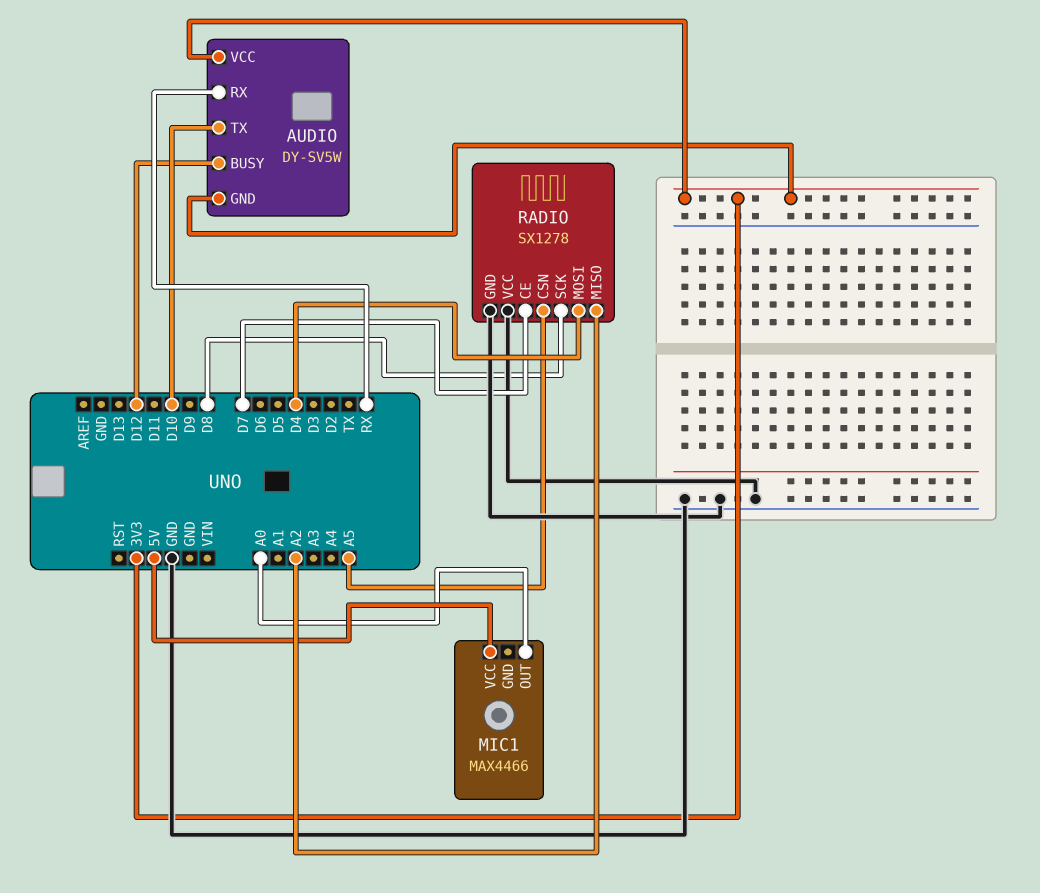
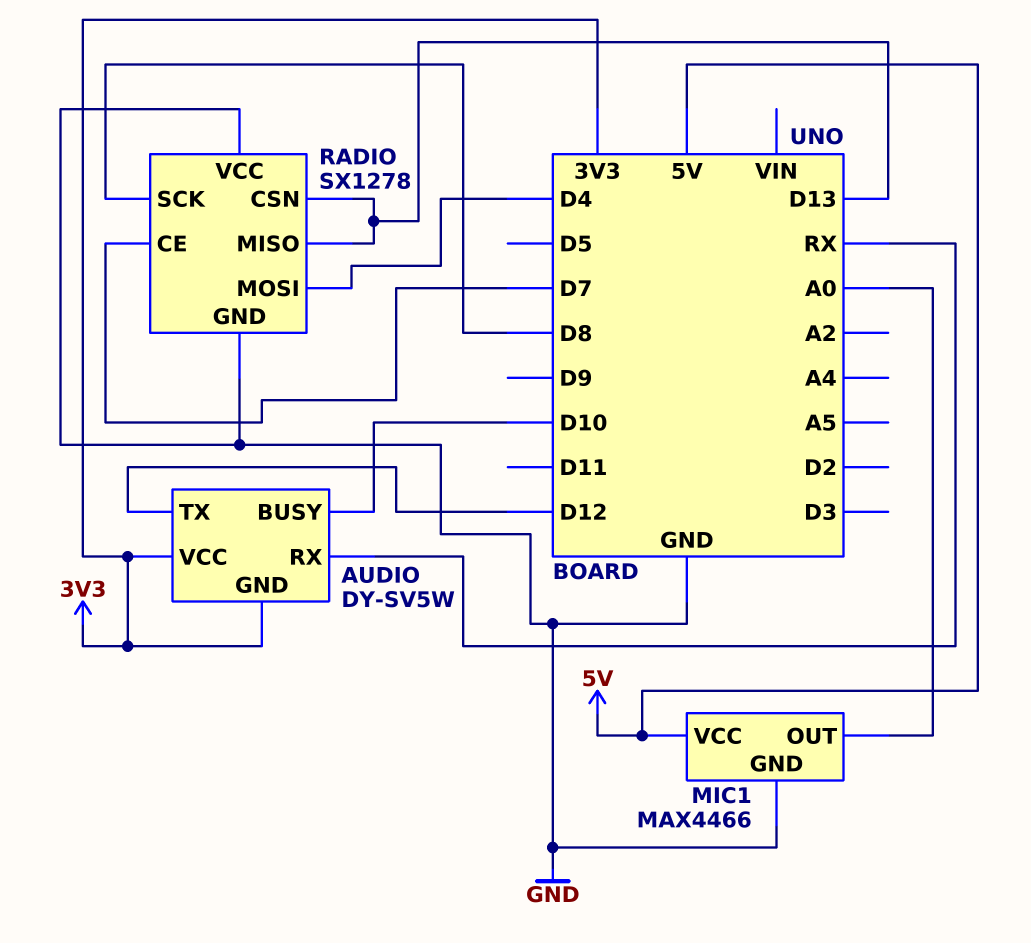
AUDIO pin BUSY: D12 -> D10
AUDIO pin TX: D10 -> D12
MIC1 pin GND: none -> GND
RADIO pin CSN: A5 -> D13
RADIO pin MISO: A2 -> D13

